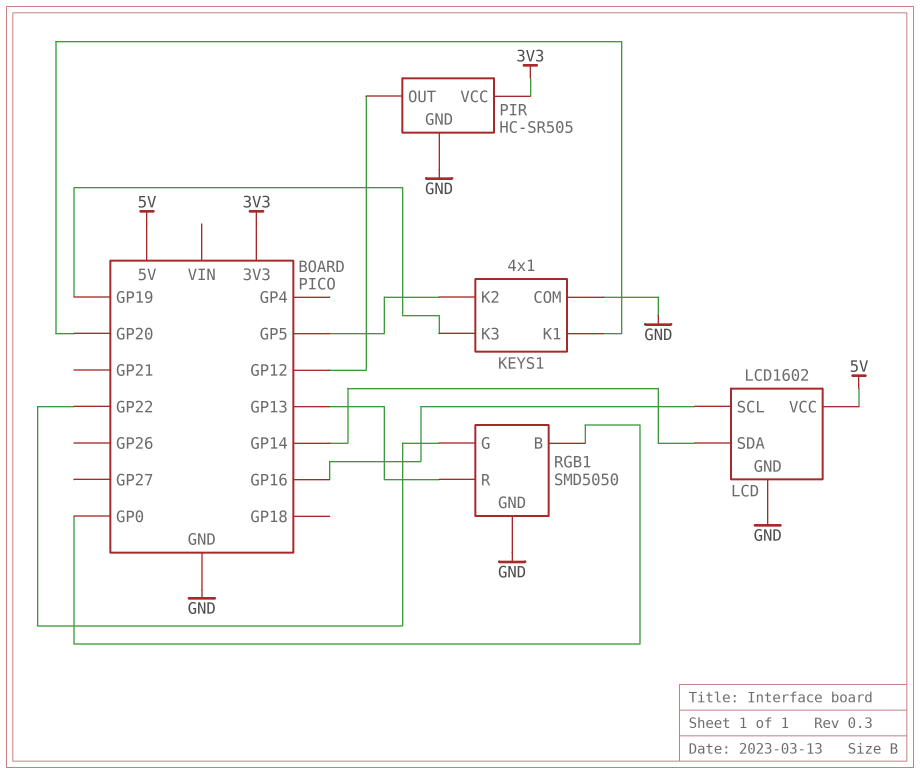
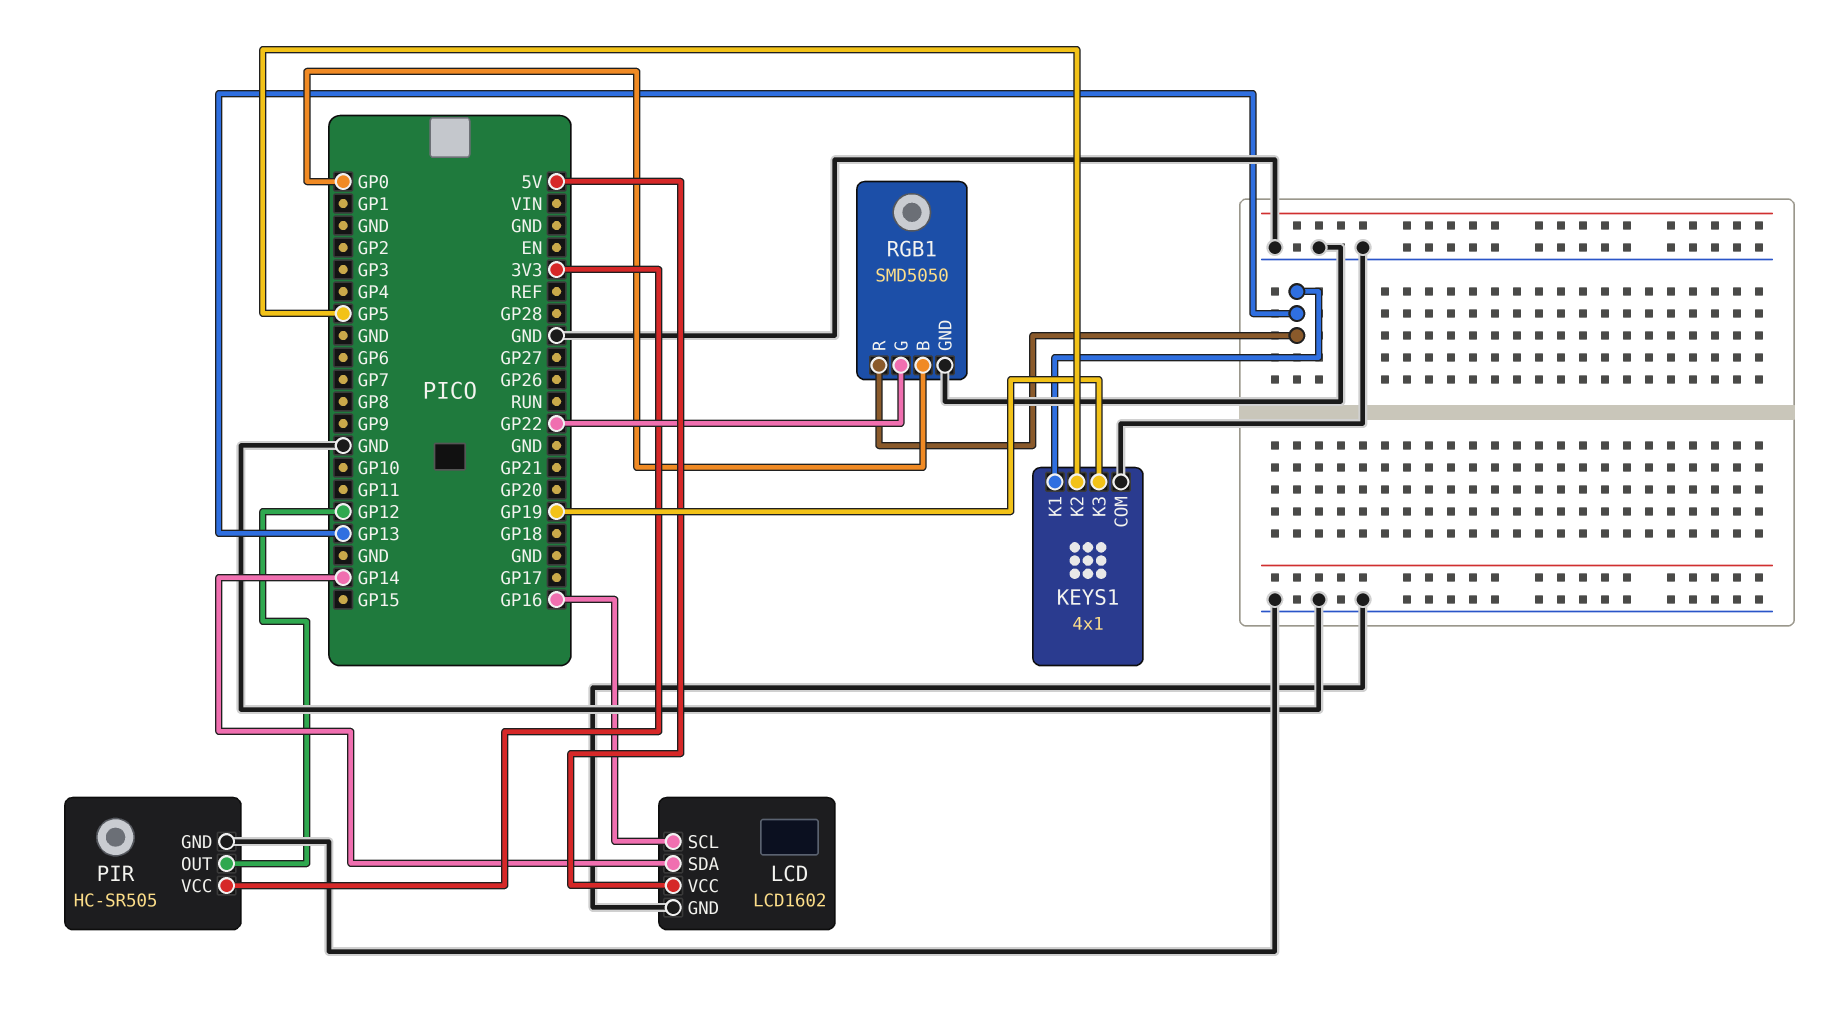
KEYS1 pin K1: GP20 -> GP13

